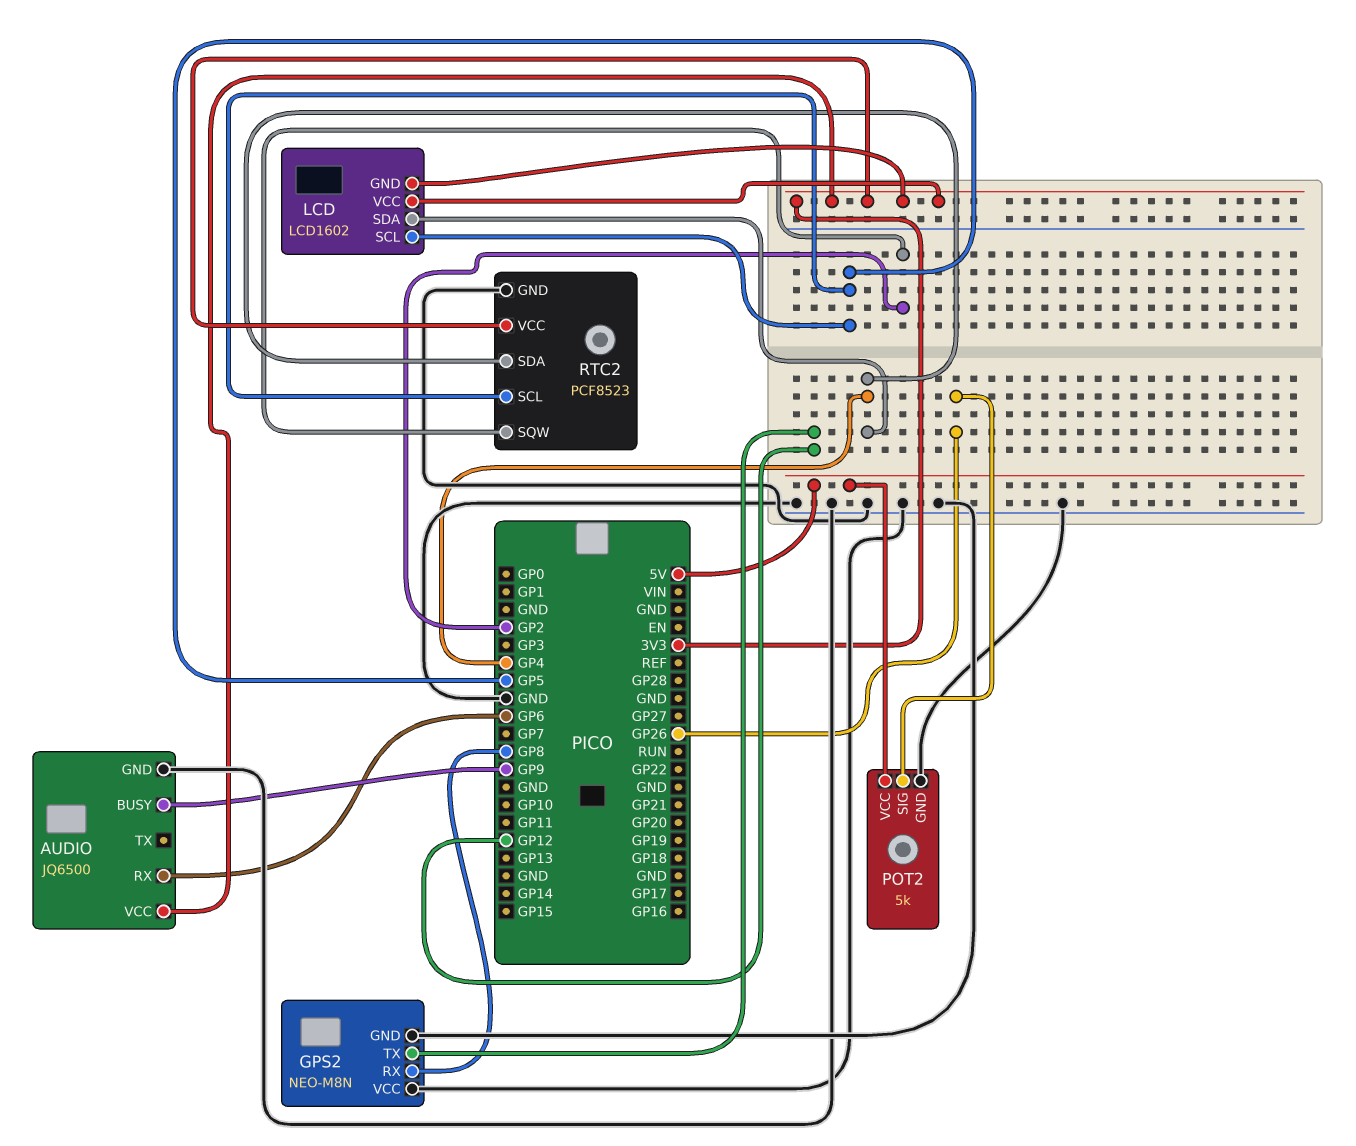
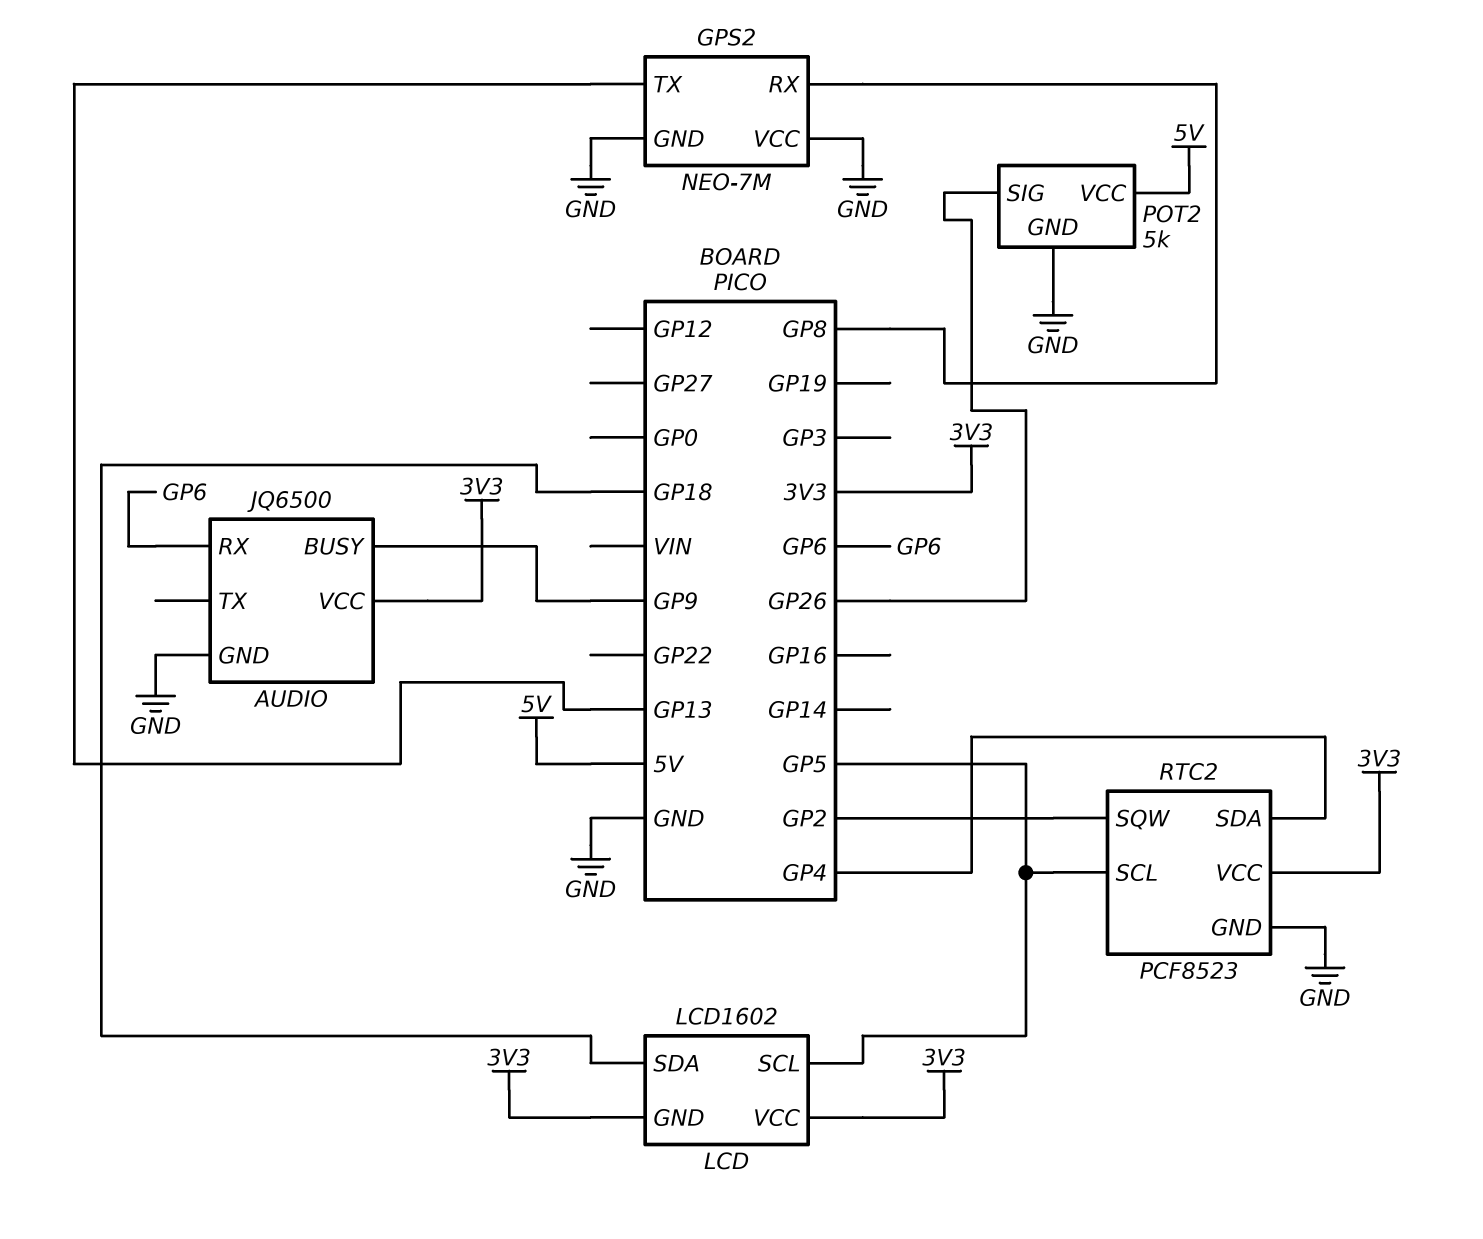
GPS2: NEO-M8N -> NEO-7M
GPS2 pin TX: GP12 -> GP13
LCD pin SDA: GP4 -> GP18

